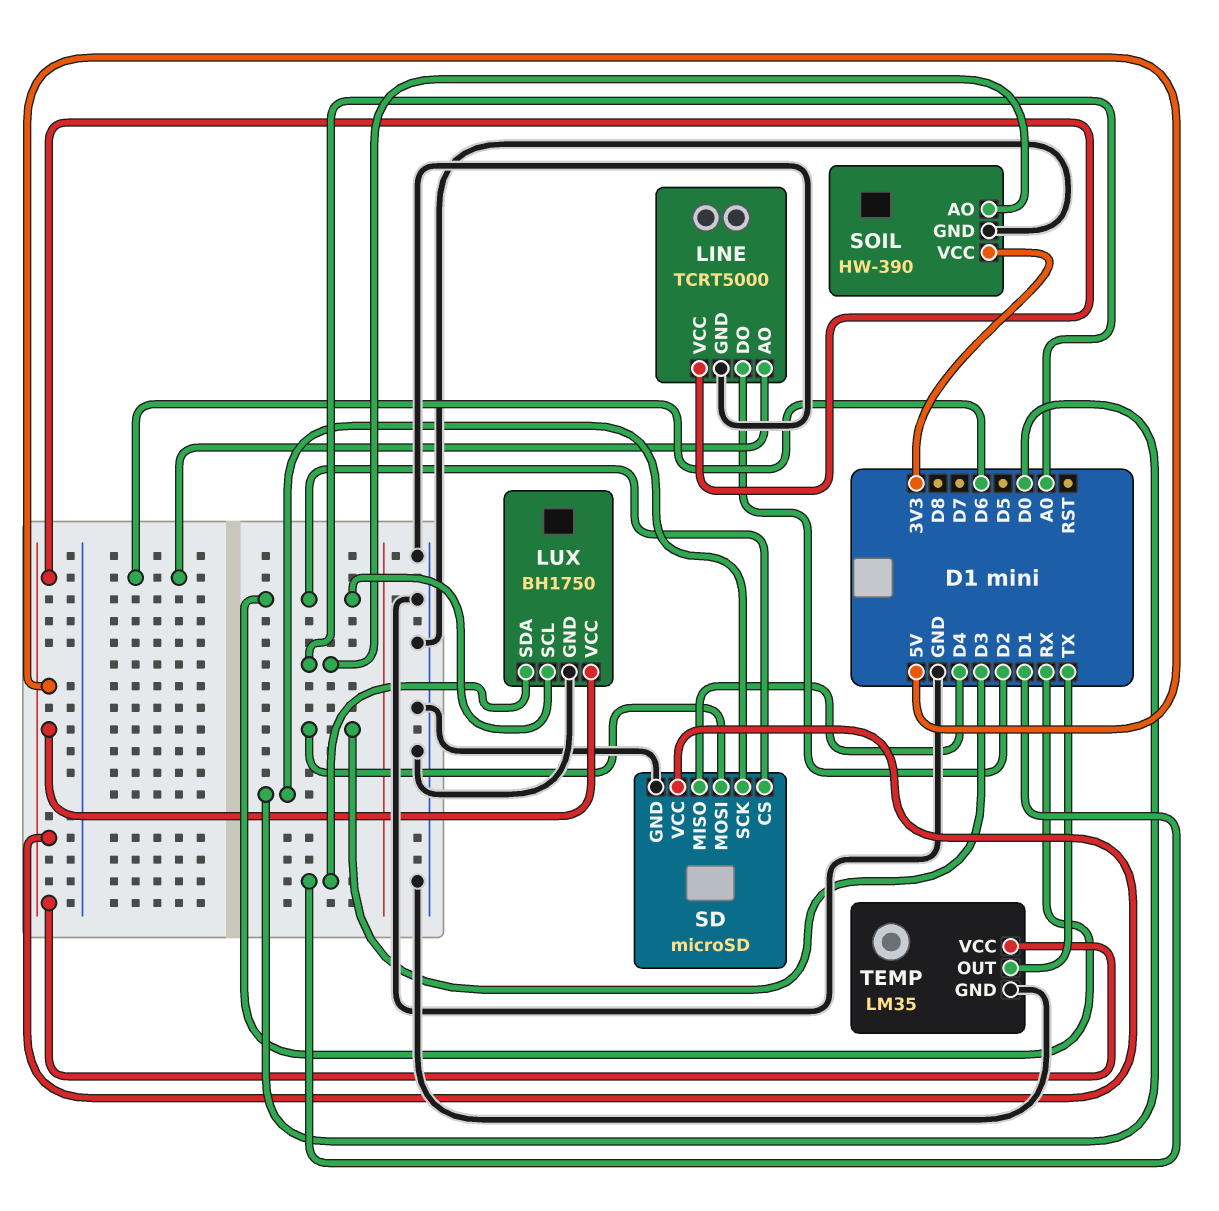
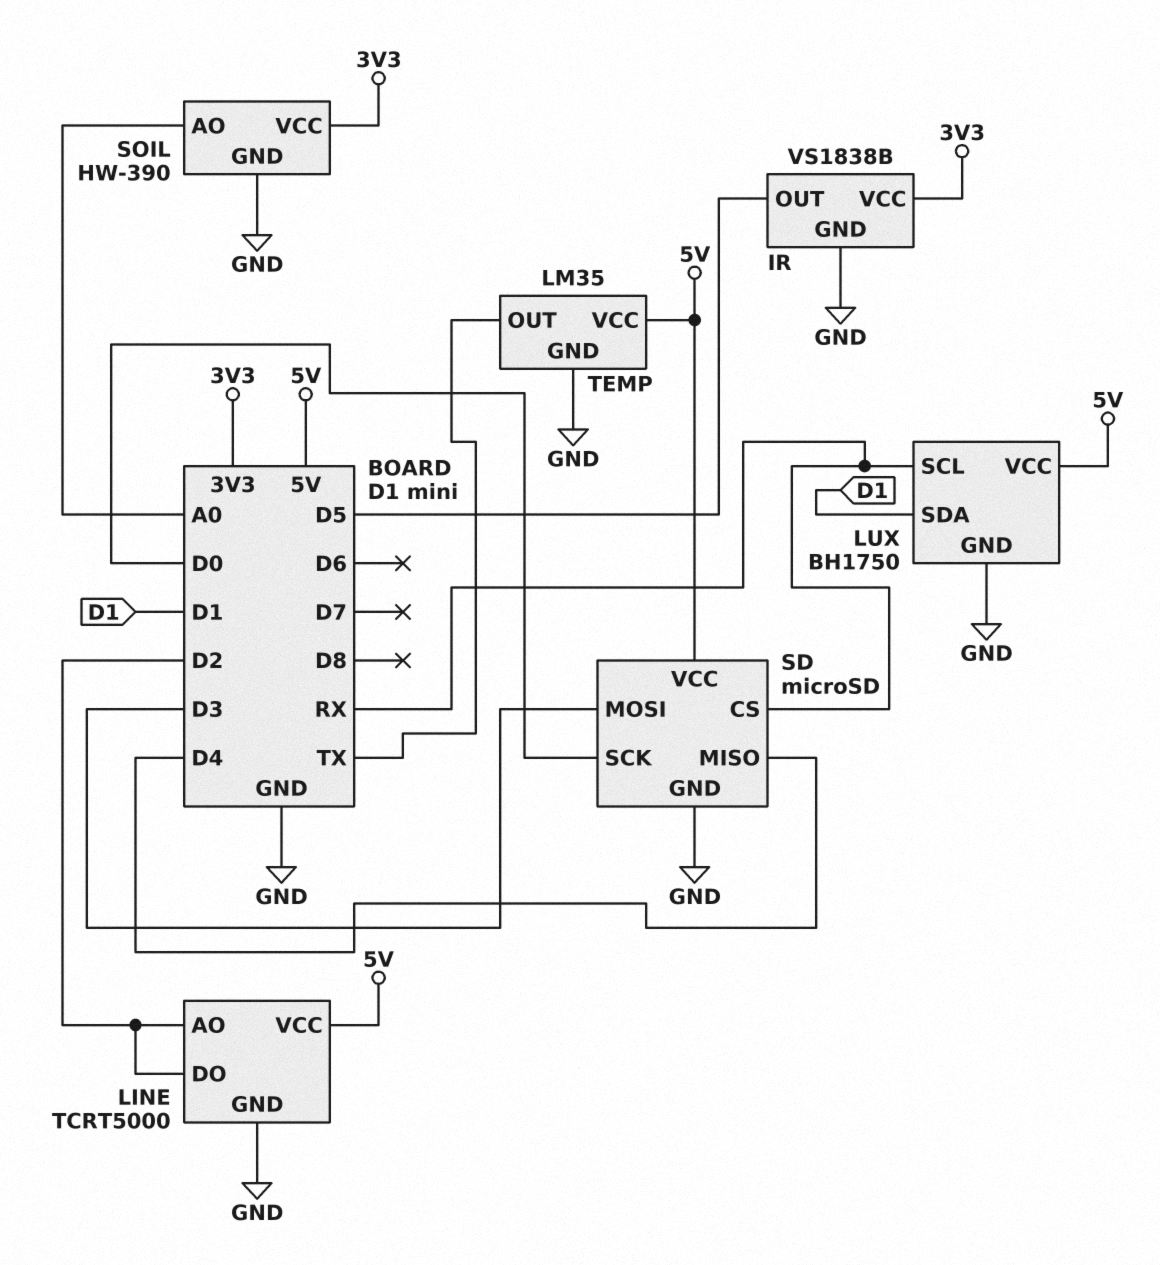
IR: none -> VS1838B
IR pin GND: none -> GND
IR pin OUT: none -> D5
IR pin VCC: none -> 3V3
LINE pin AO: D6 -> D2

